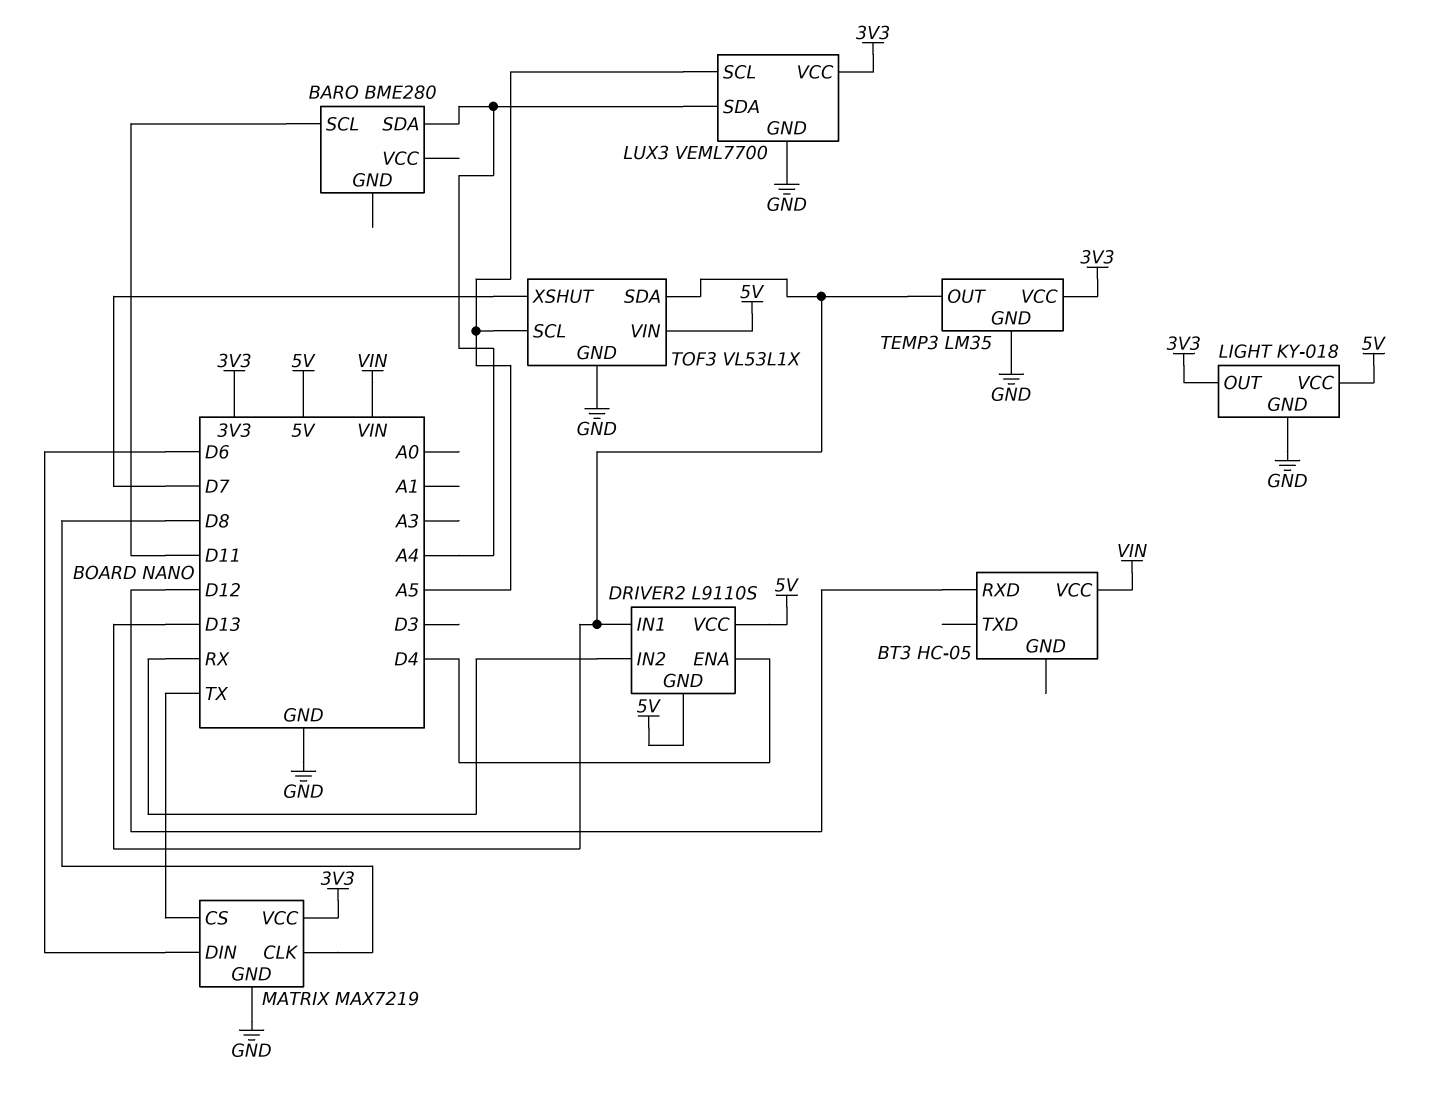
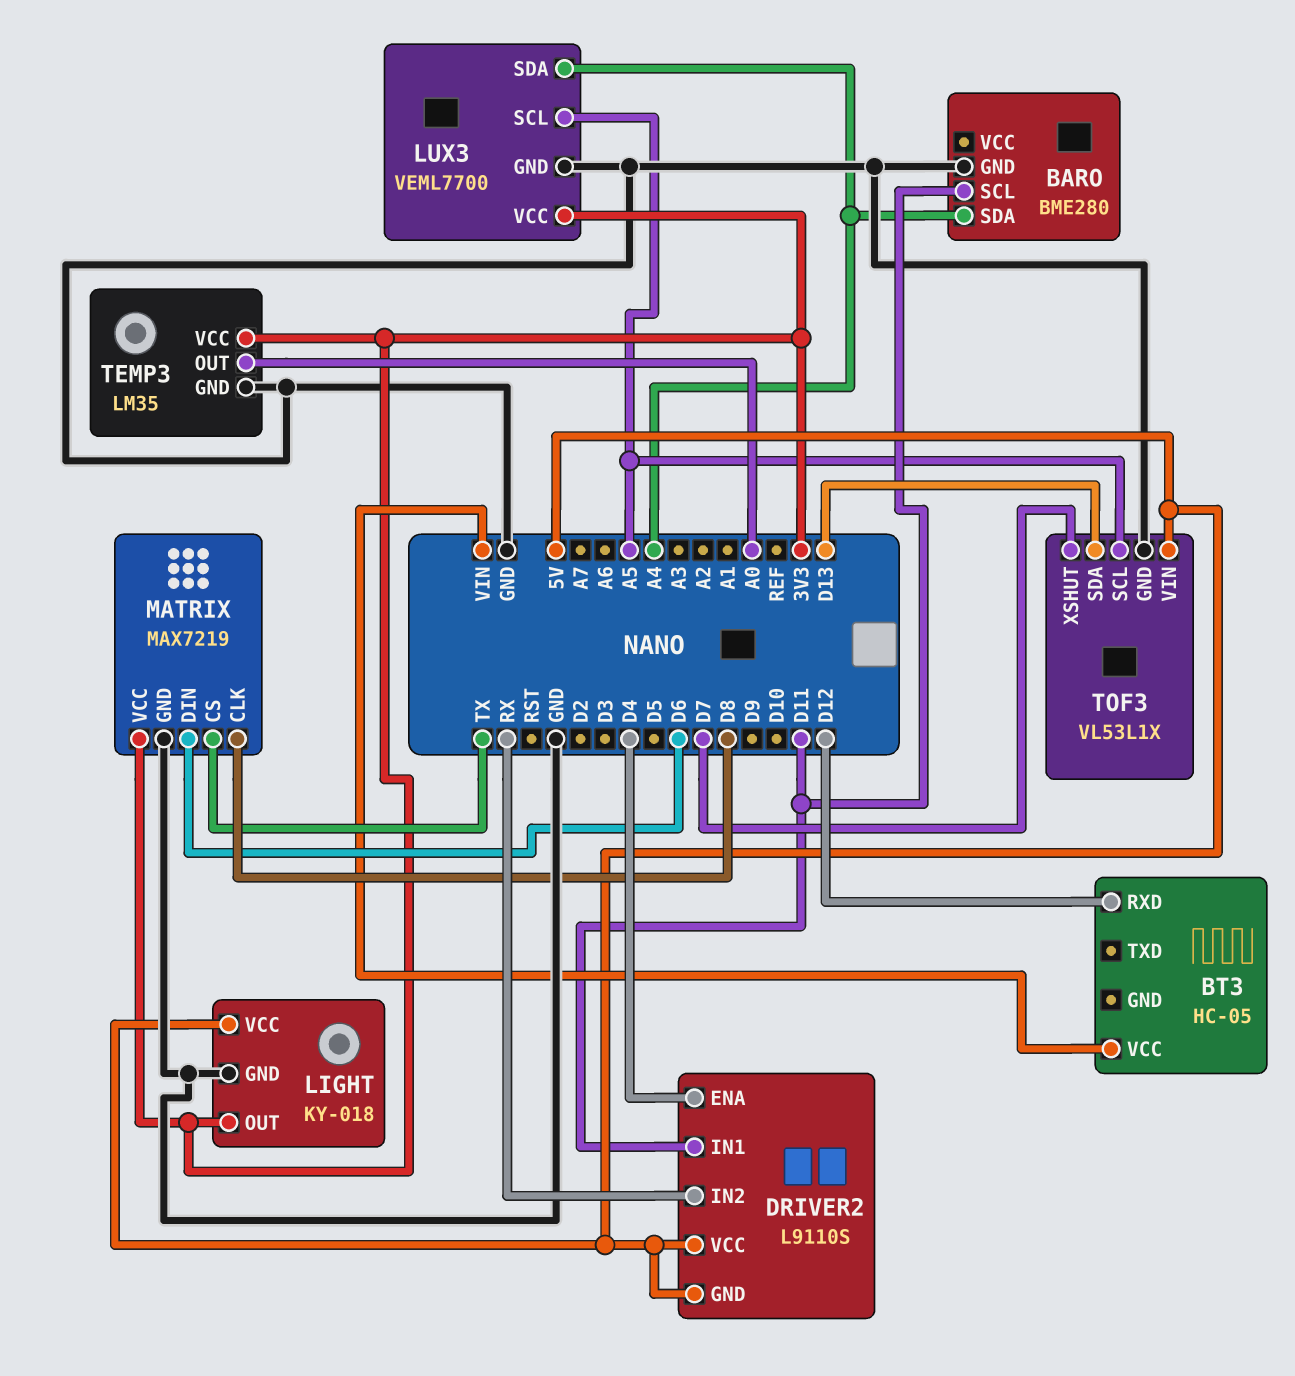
BARO pin GND: none -> GND
DRIVER2 pin IN1: D13 -> D11
TEMP3 pin OUT: D13 -> A0

